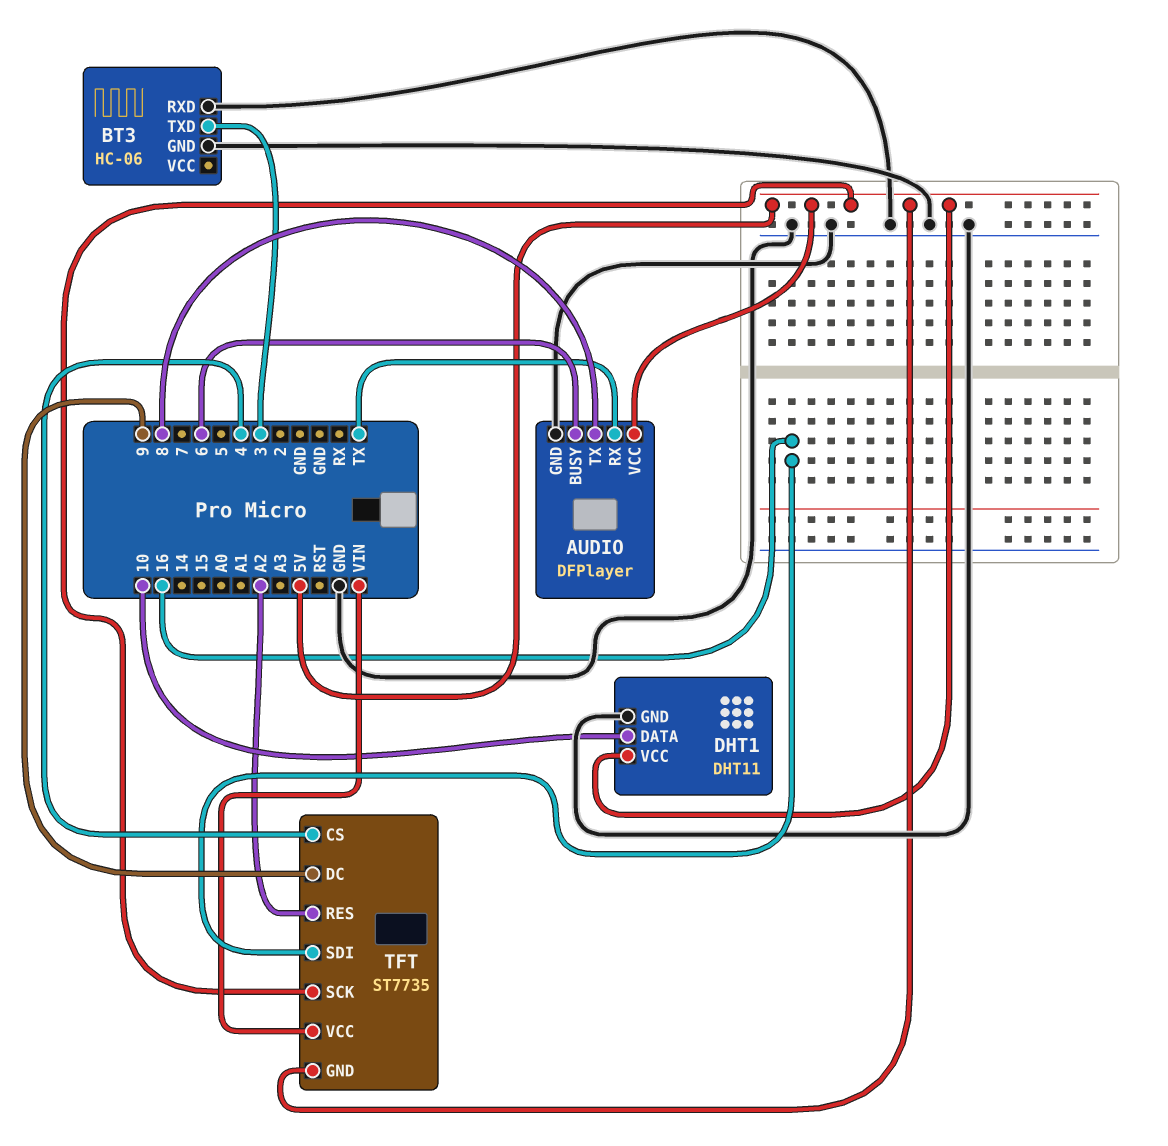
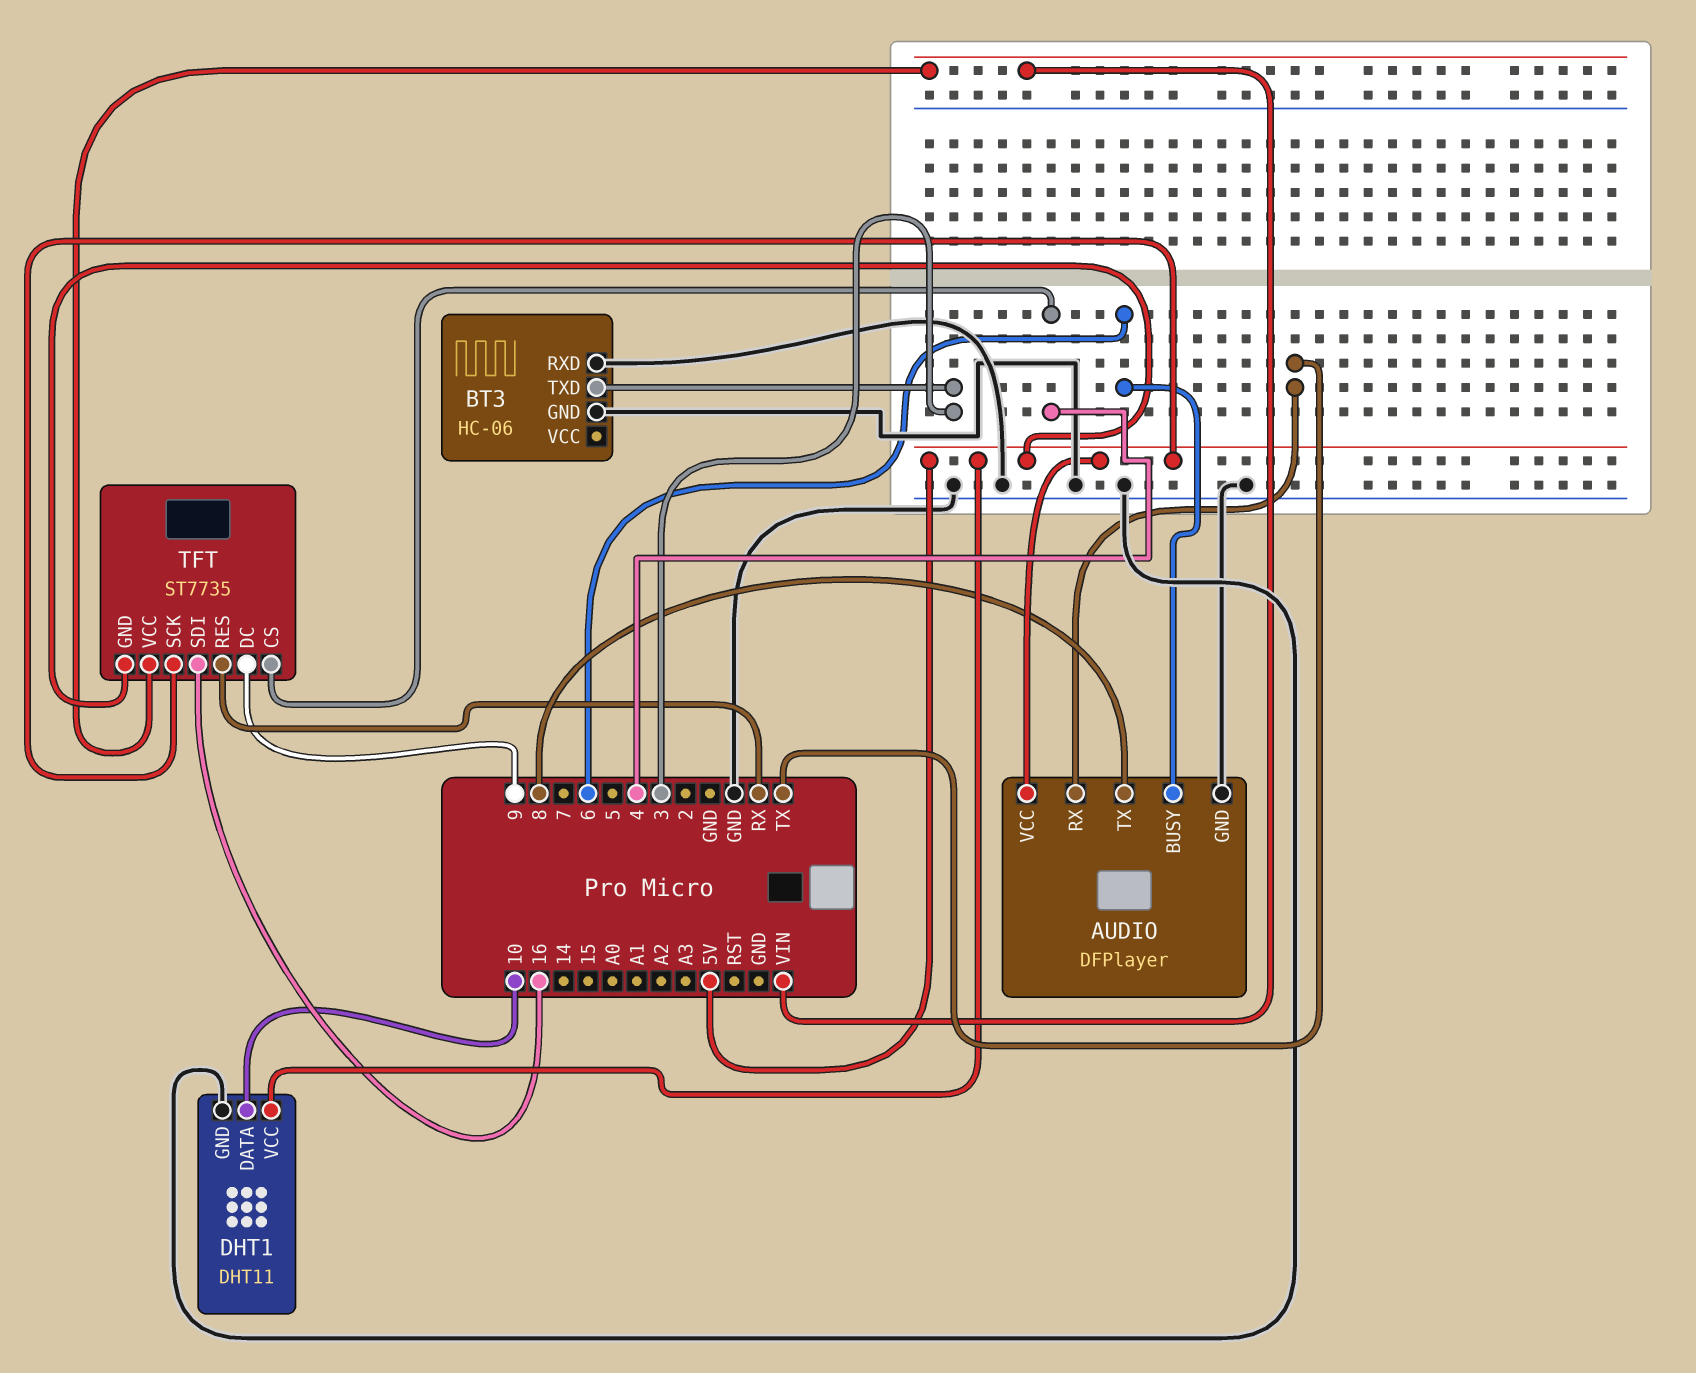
TFT pin RES: A2 -> RX

